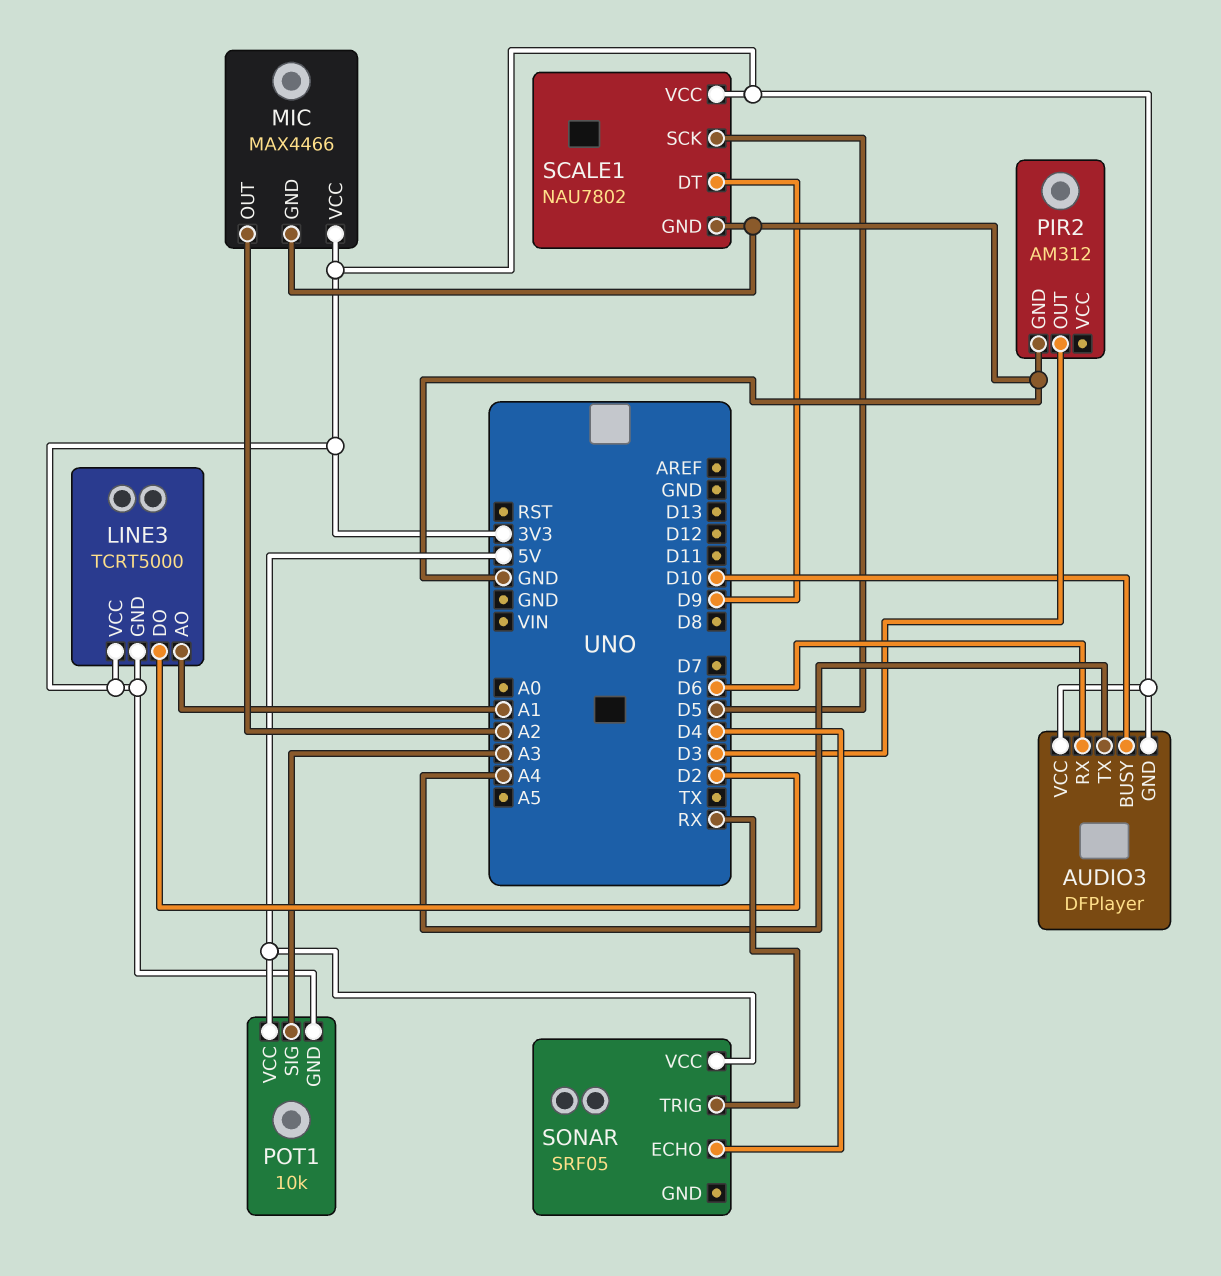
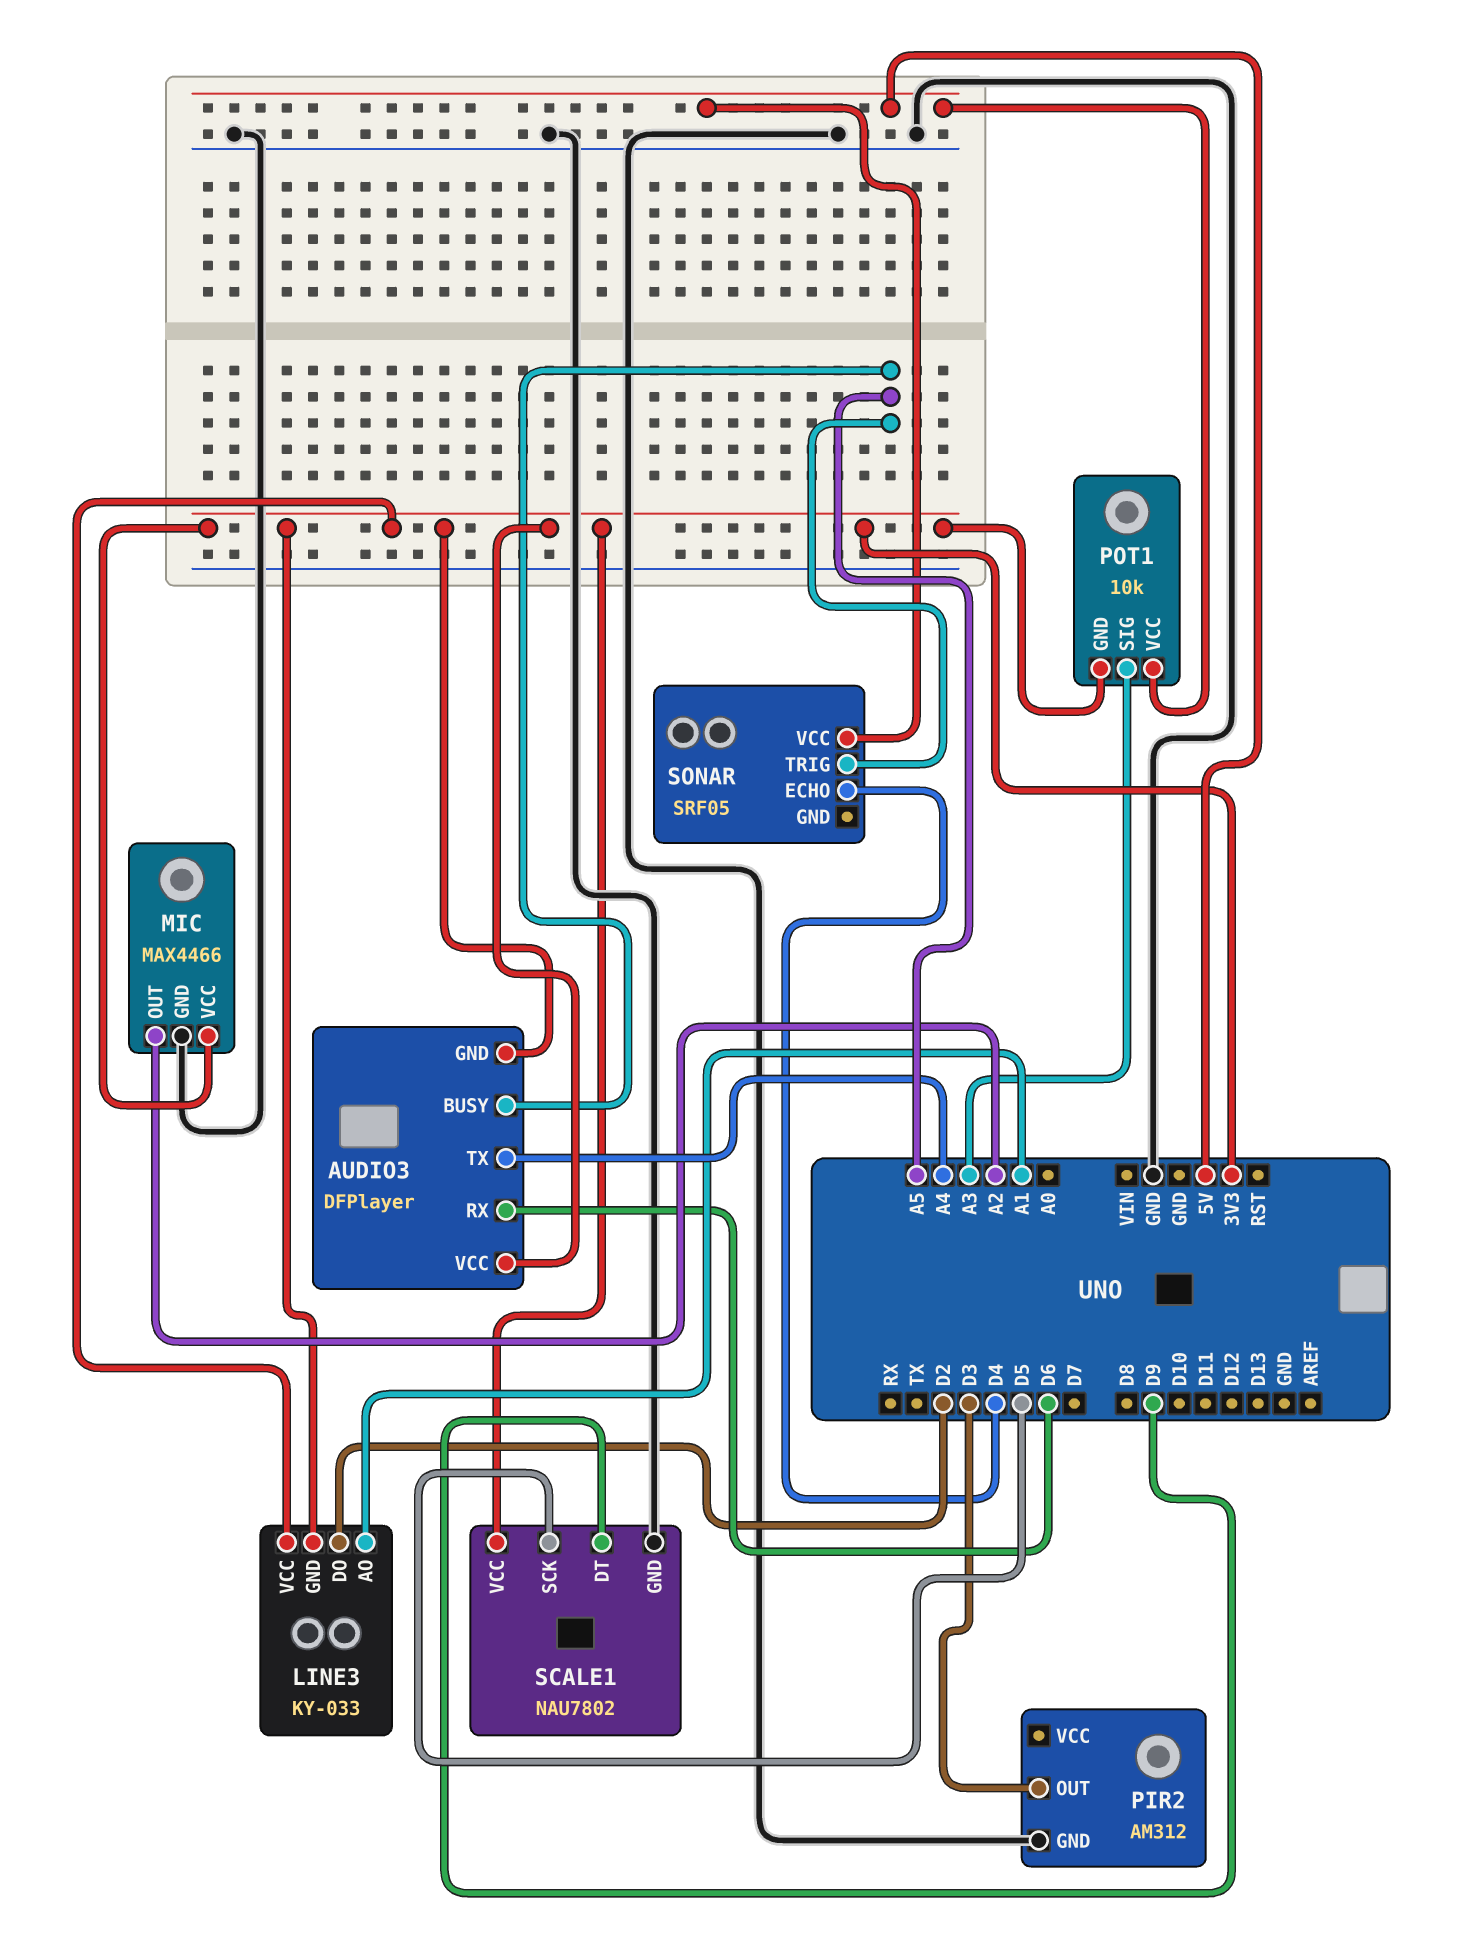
AUDIO3 pin BUSY: D10 -> A5
LINE3: TCRT5000 -> KY-033
SONAR pin TRIG: RX -> A5

